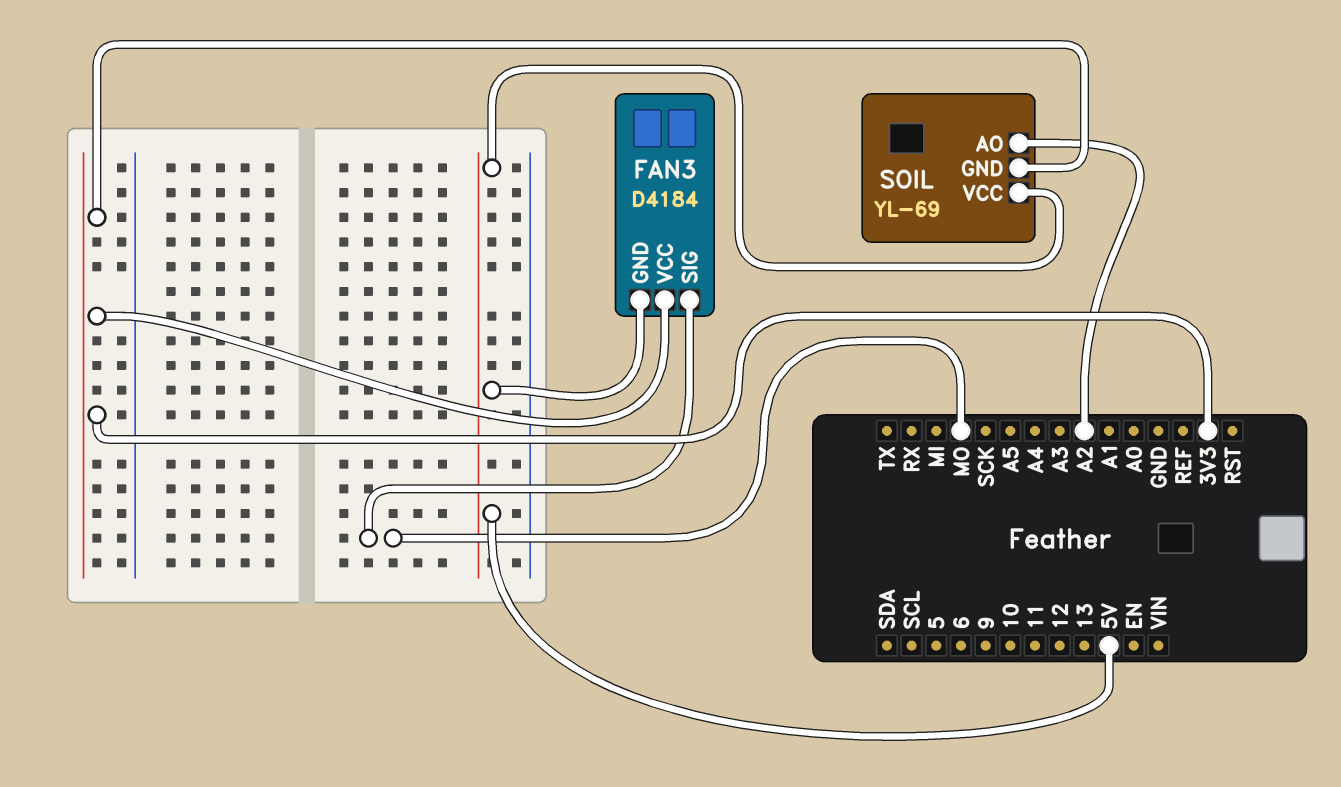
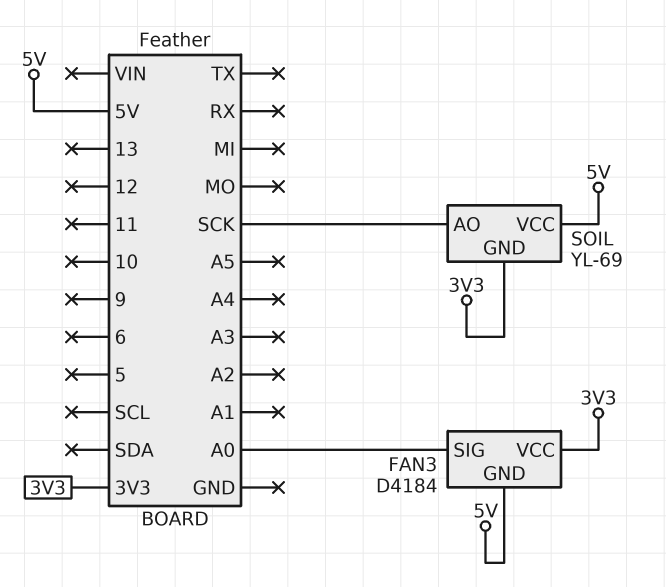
FAN3 pin SIG: MO -> A0
SOIL pin AO: A2 -> SCK

